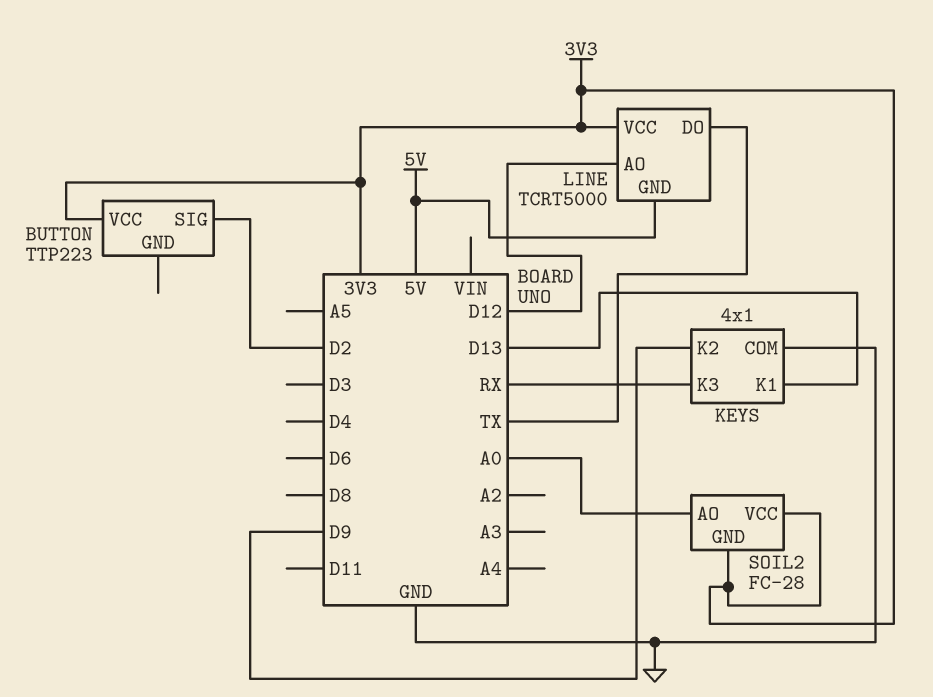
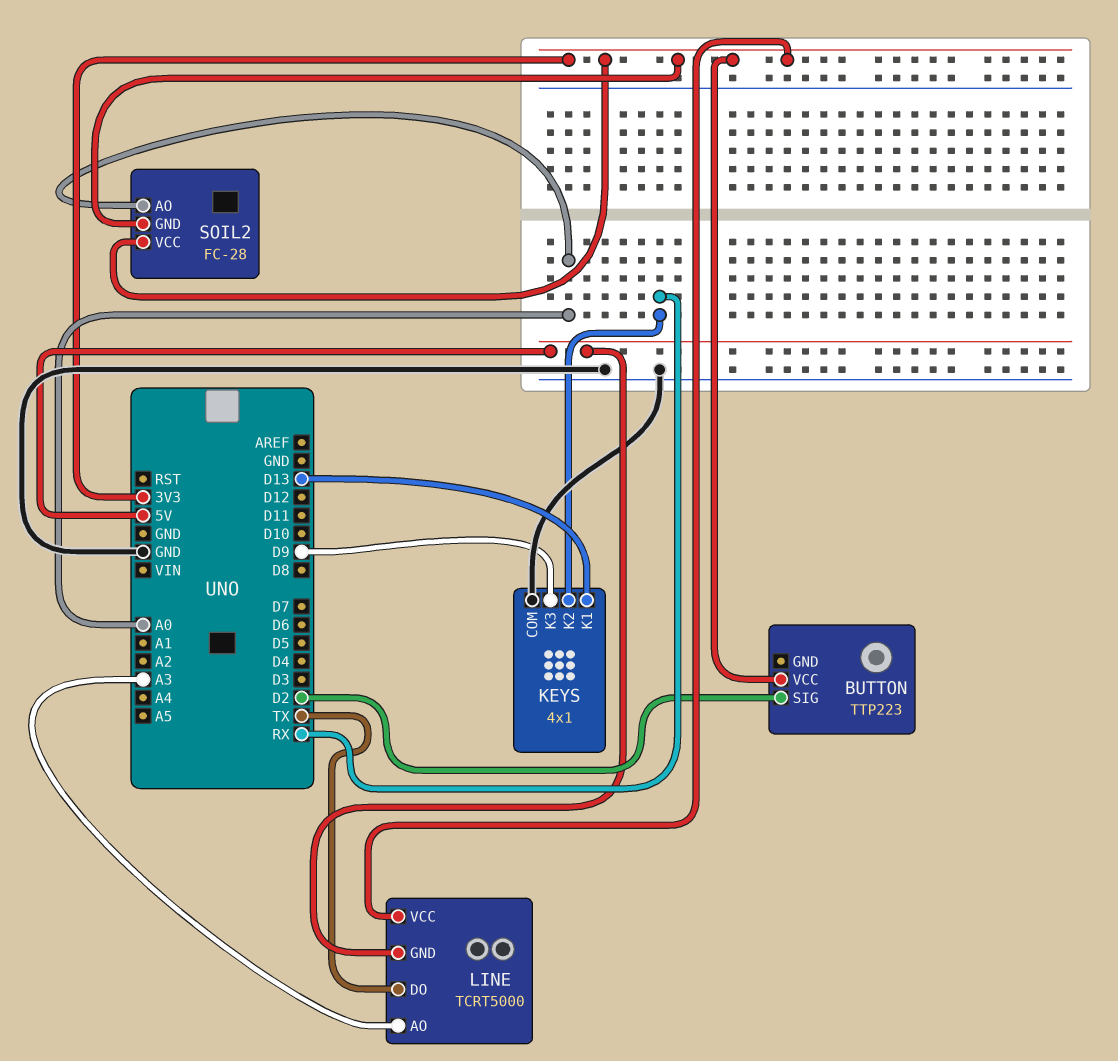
KEYS pin K2: D9 -> RX
KEYS pin K3: RX -> D9
LINE pin AO: D12 -> A3

